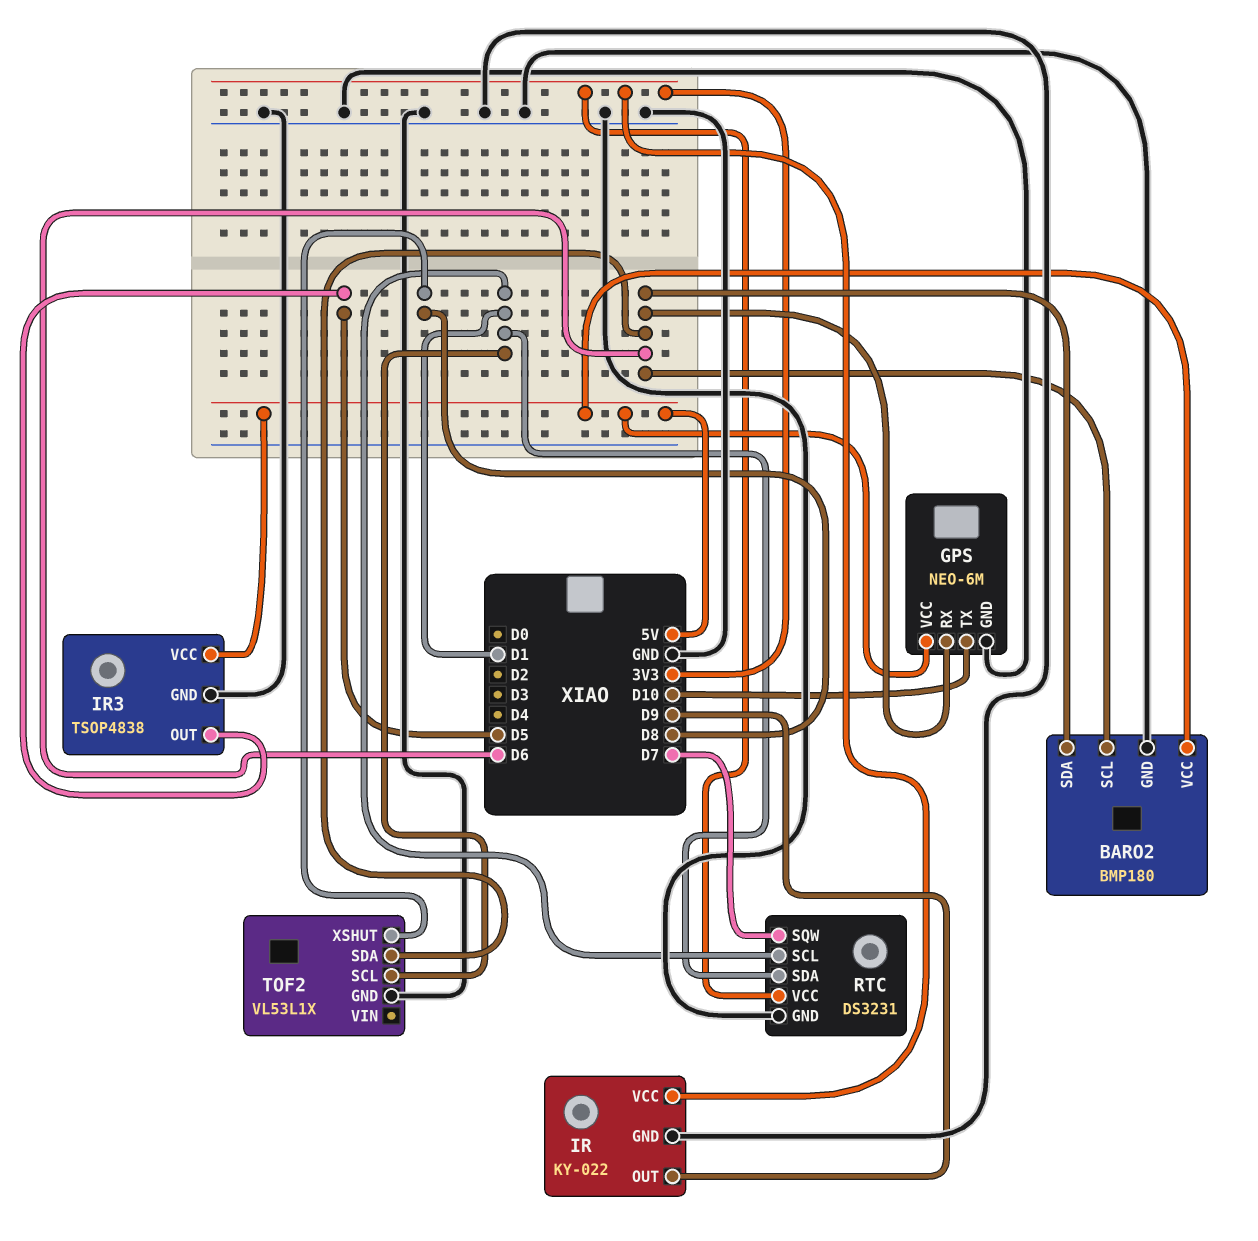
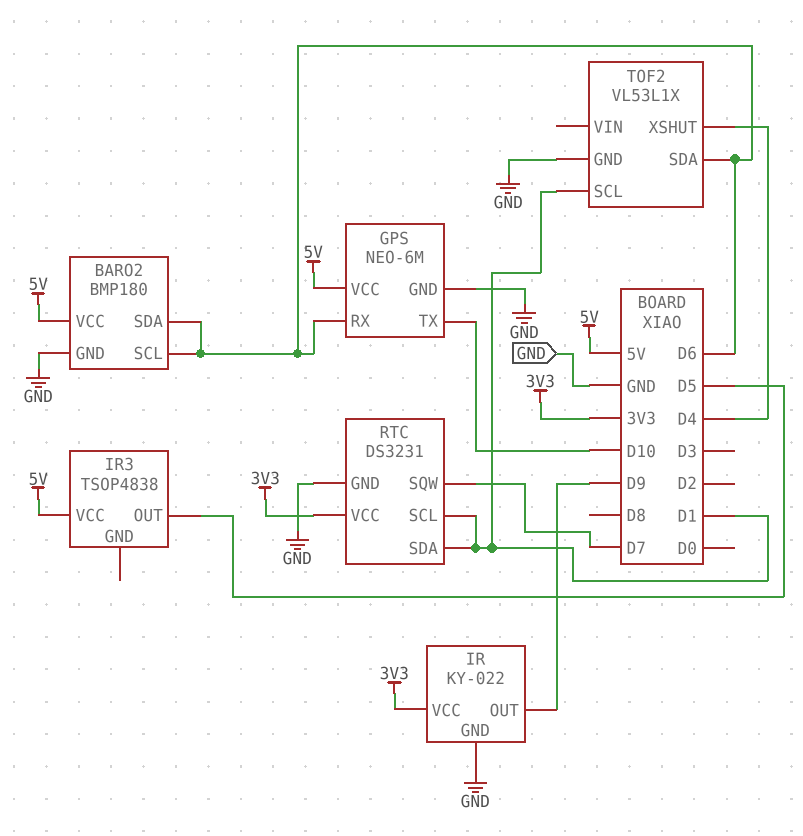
IR3 pin GND: GND -> none
TOF2 pin XSHUT: D8 -> D4

